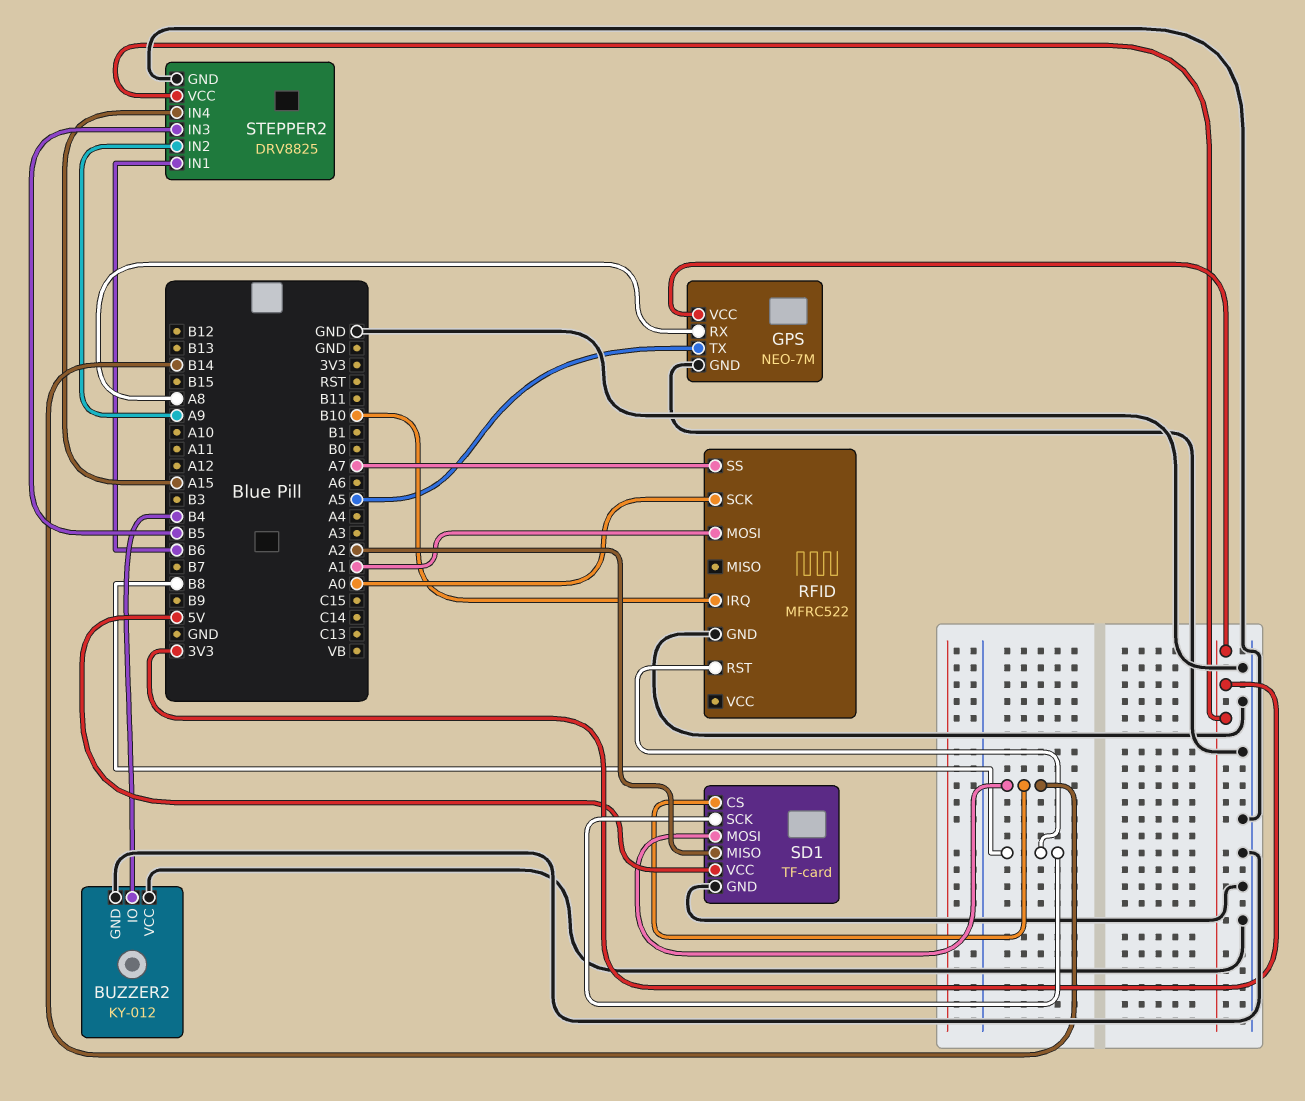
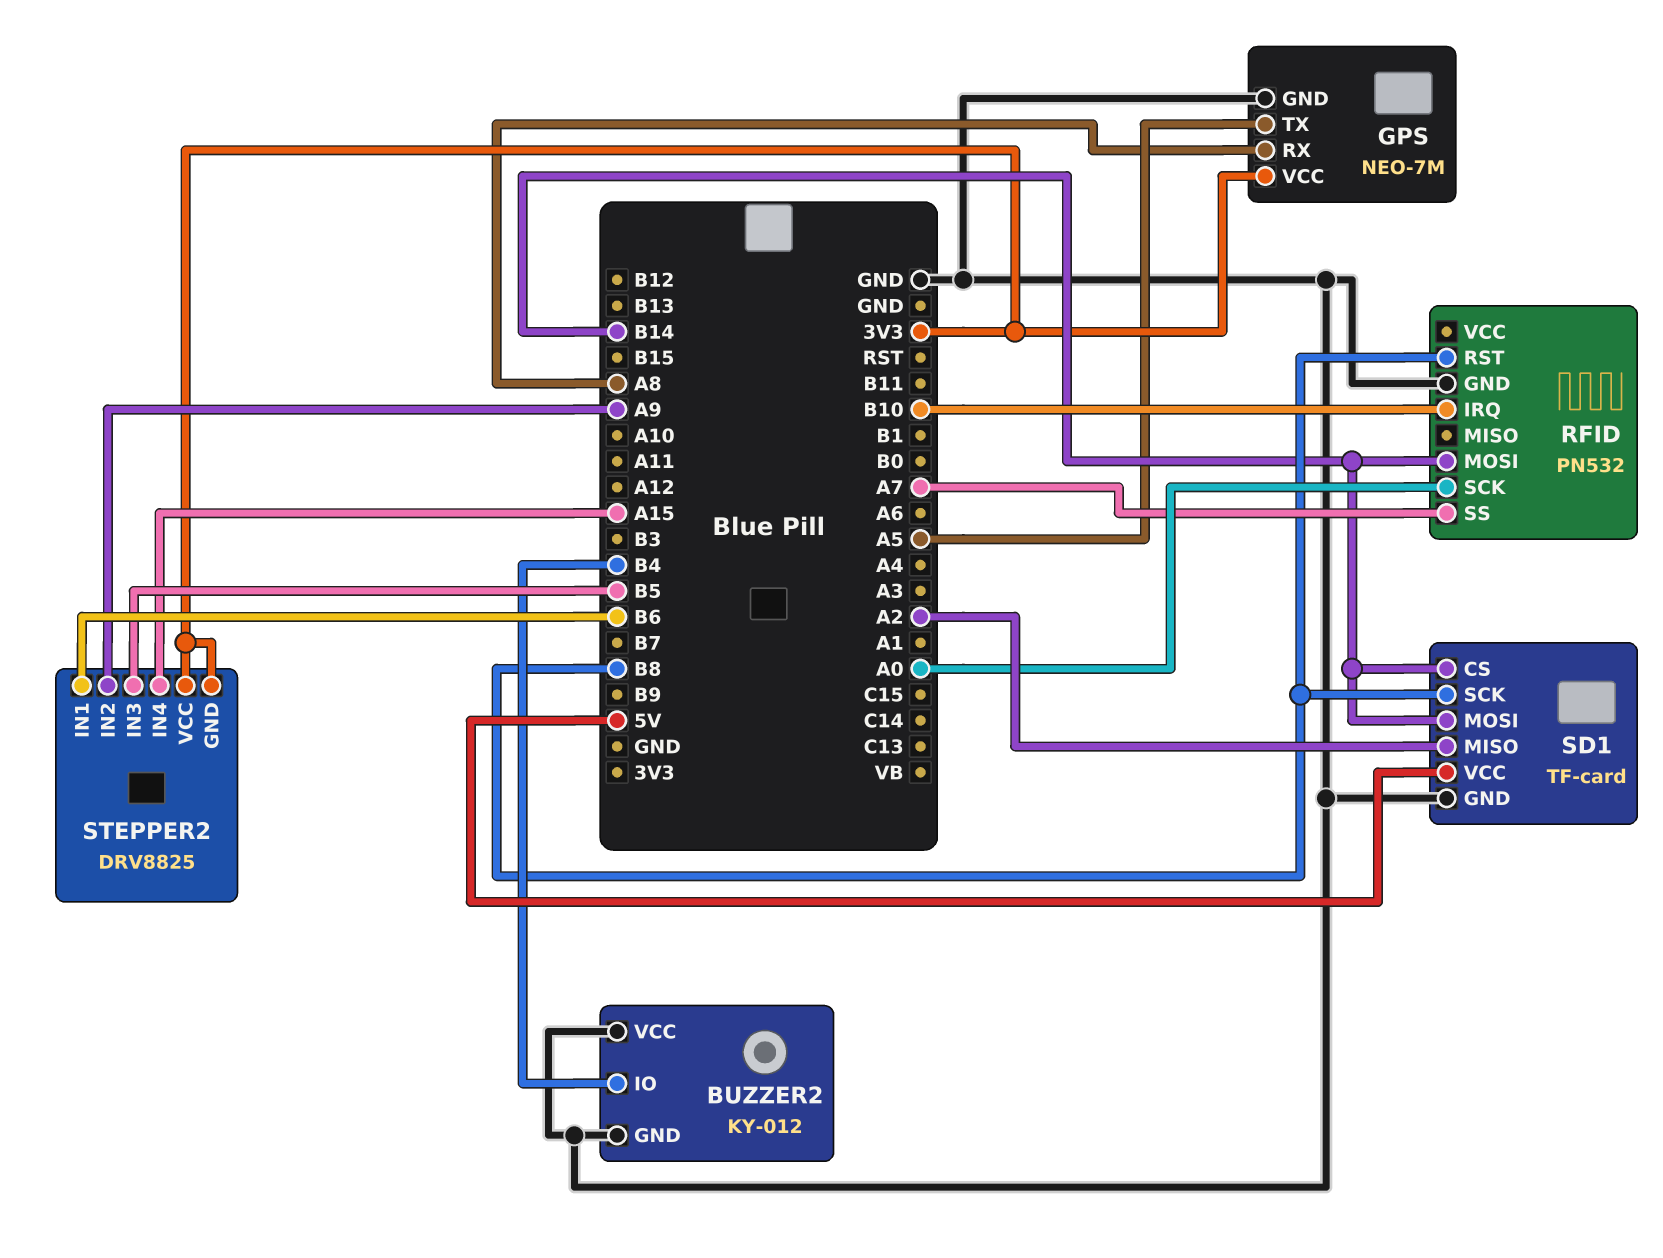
RFID: MFRC522 -> PN532
RFID pin MOSI: A1 -> B14
STEPPER2 pin GND: GND -> 3V3

